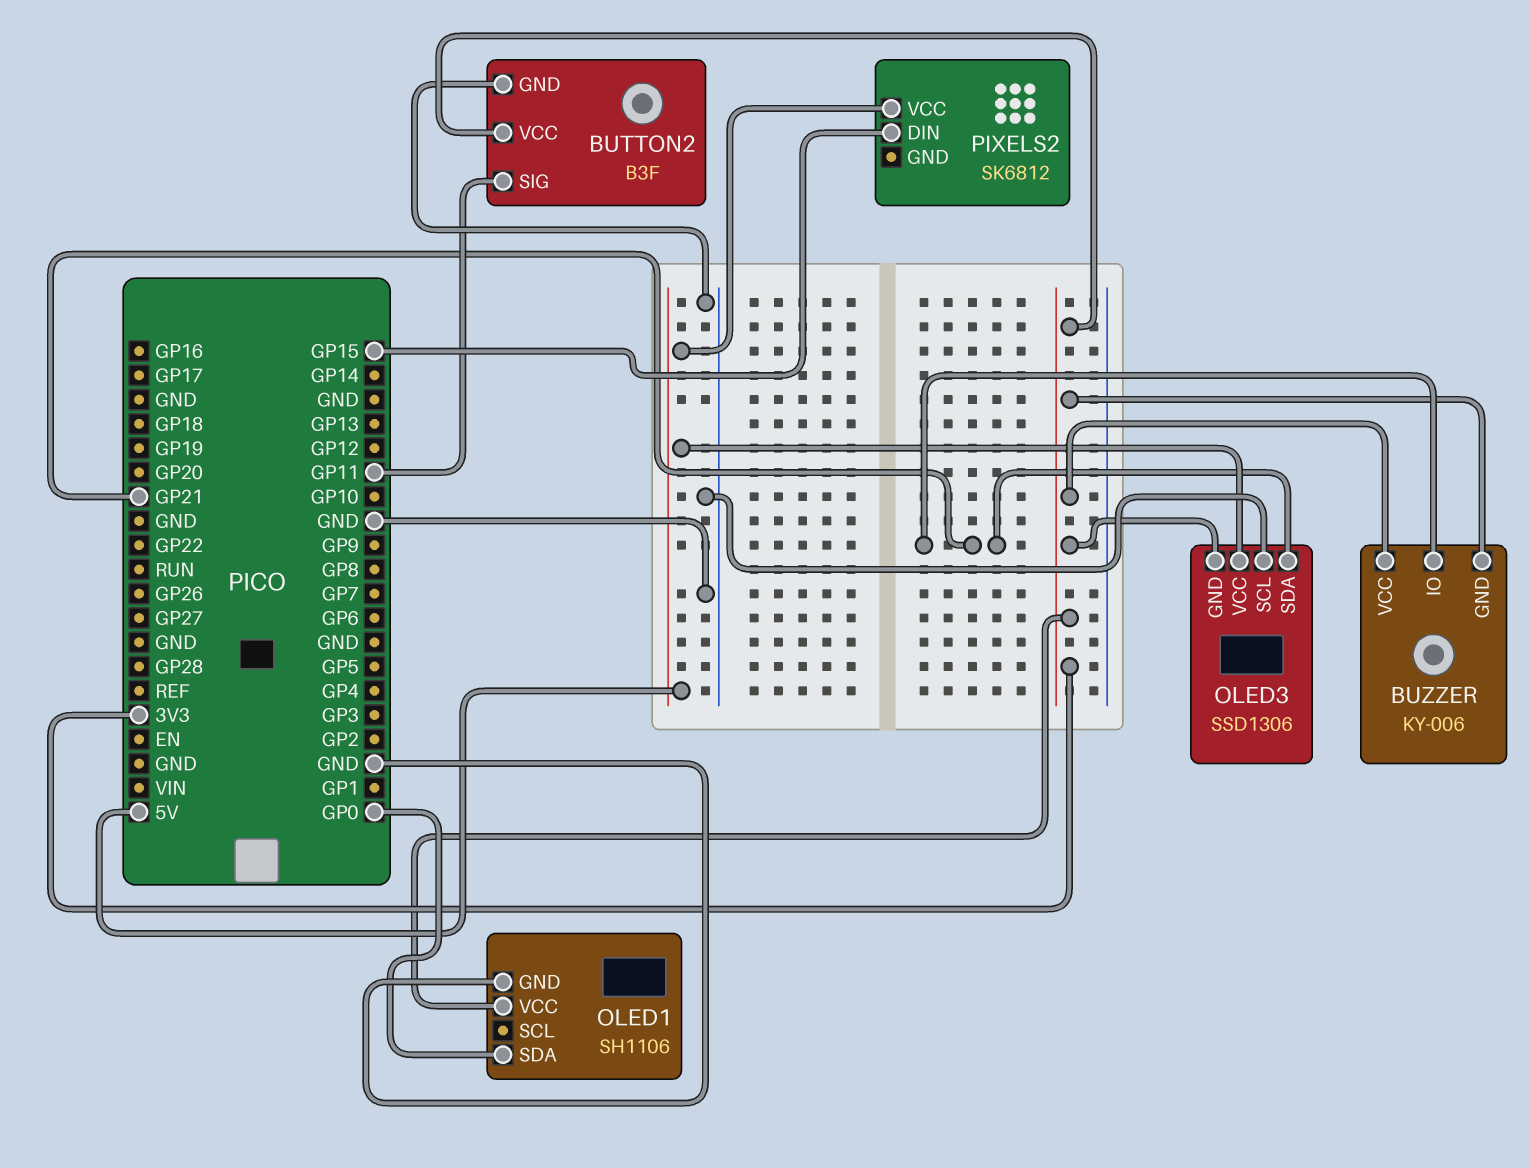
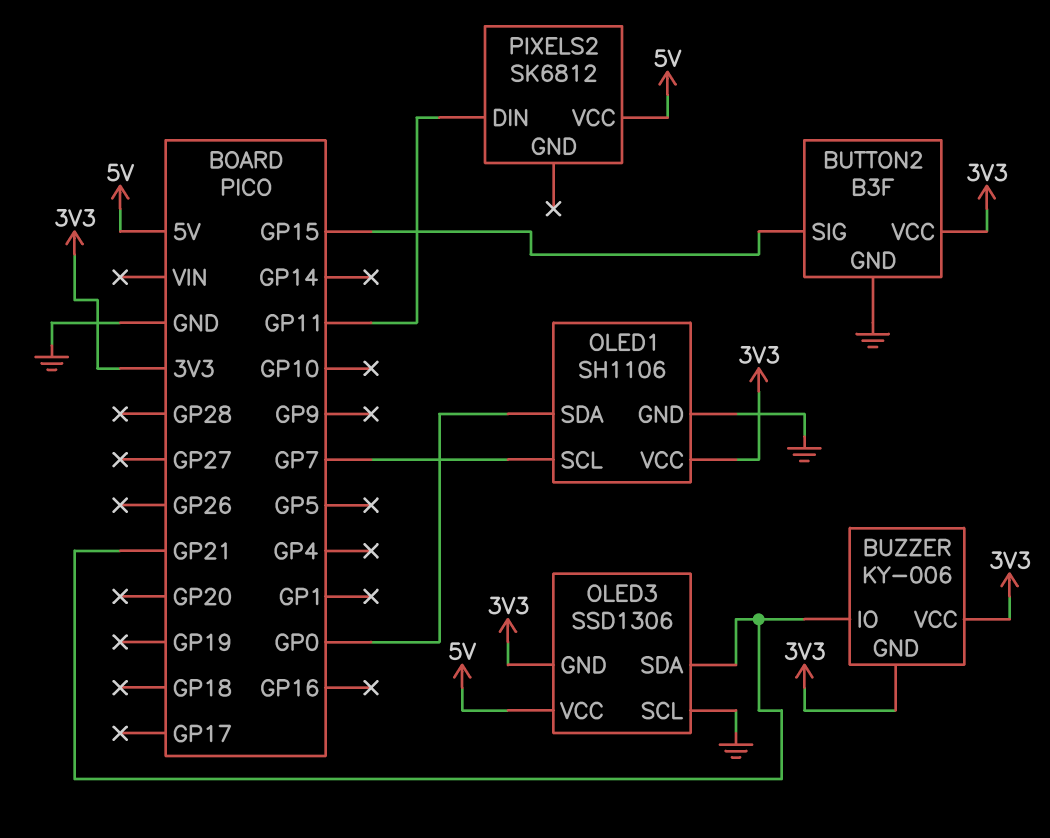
BUTTON2 pin SIG: GP11 -> GP15
OLED1 pin SCL: none -> GP7
PIXELS2 pin DIN: GP15 -> GP11

